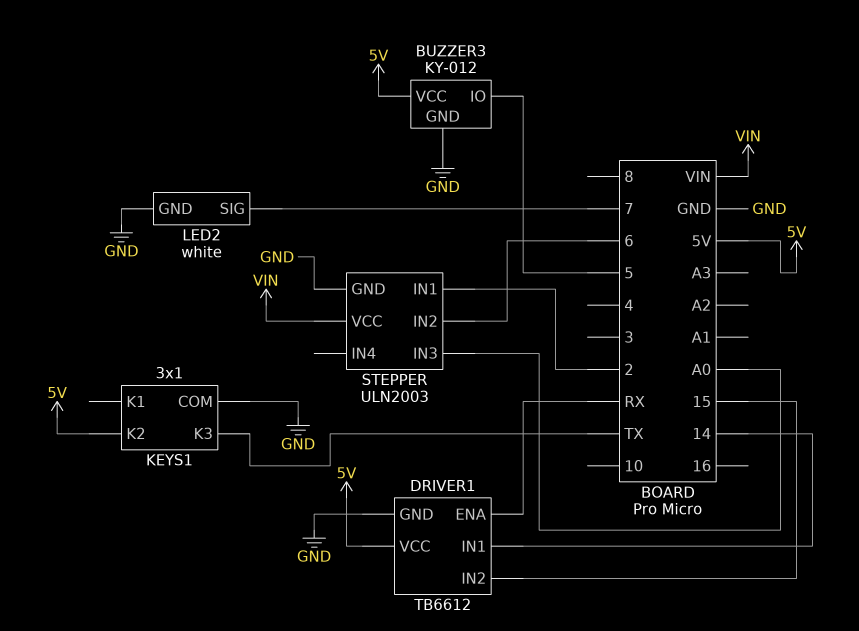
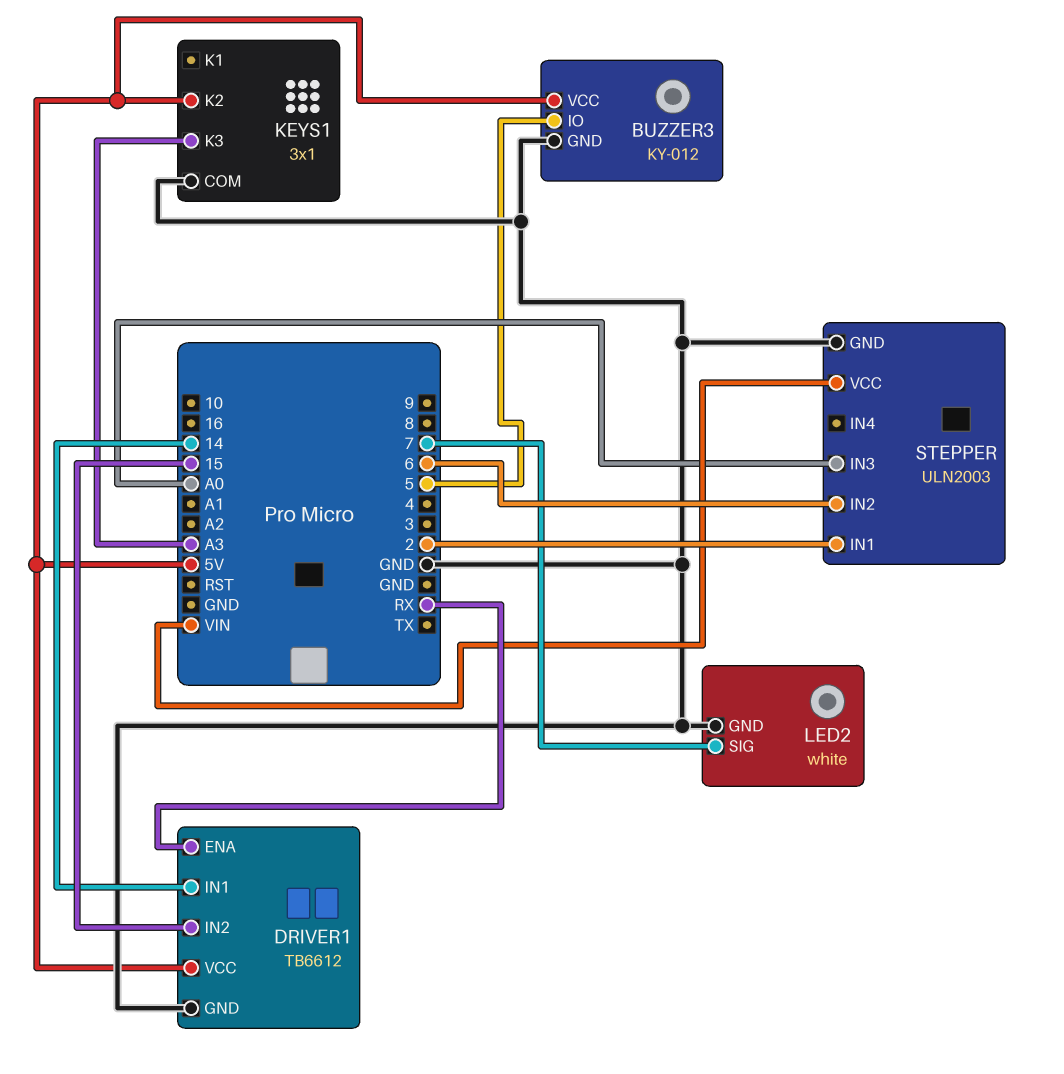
KEYS1 pin K3: TX -> A3

